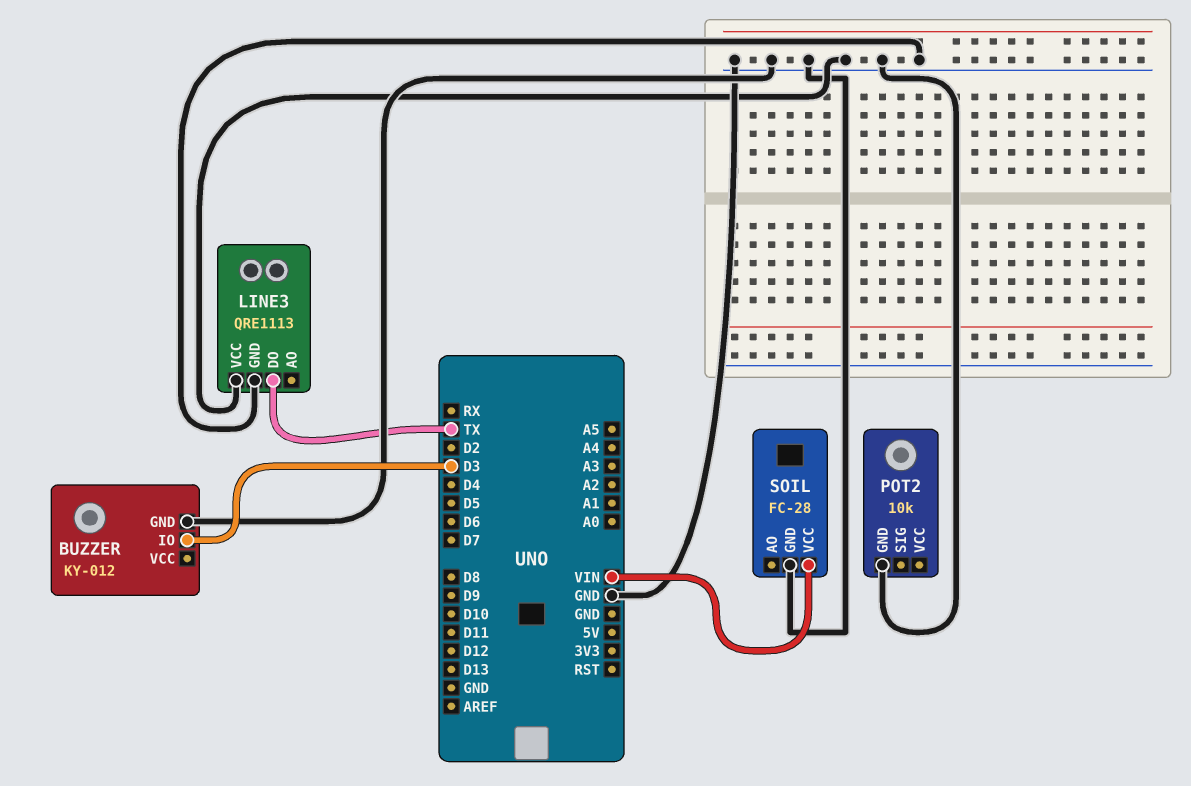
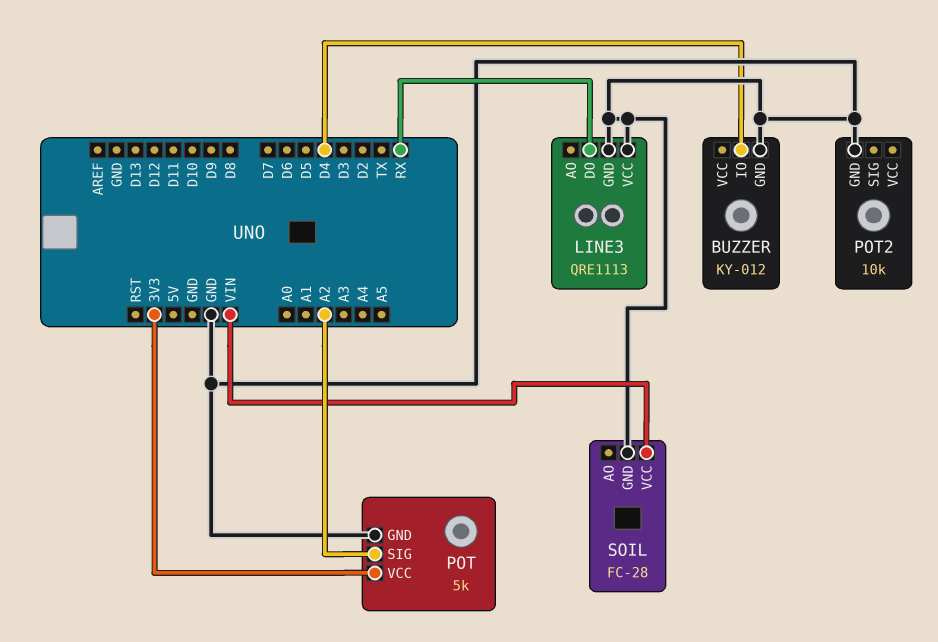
BUZZER pin IO: D3 -> D4
LINE3 pin DO: TX -> RX
POT: none -> 5k
POT pin GND: none -> GND
POT pin SIG: none -> A2
POT pin VCC: none -> 3V3

